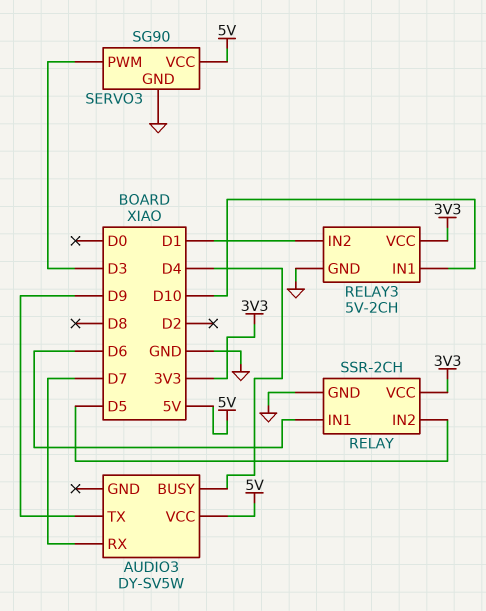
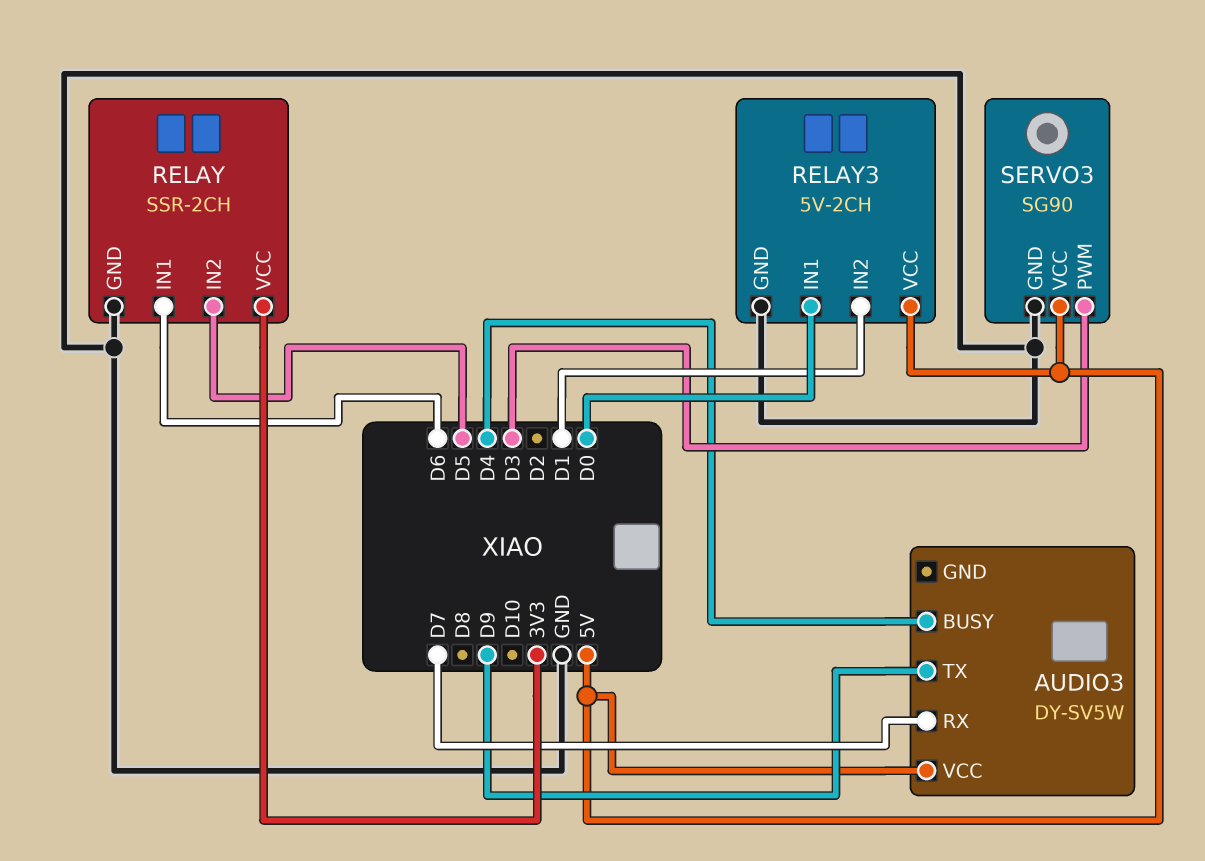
RELAY3 pin IN1: D10 -> D0
RELAY3 pin VCC: 3V3 -> 5V

